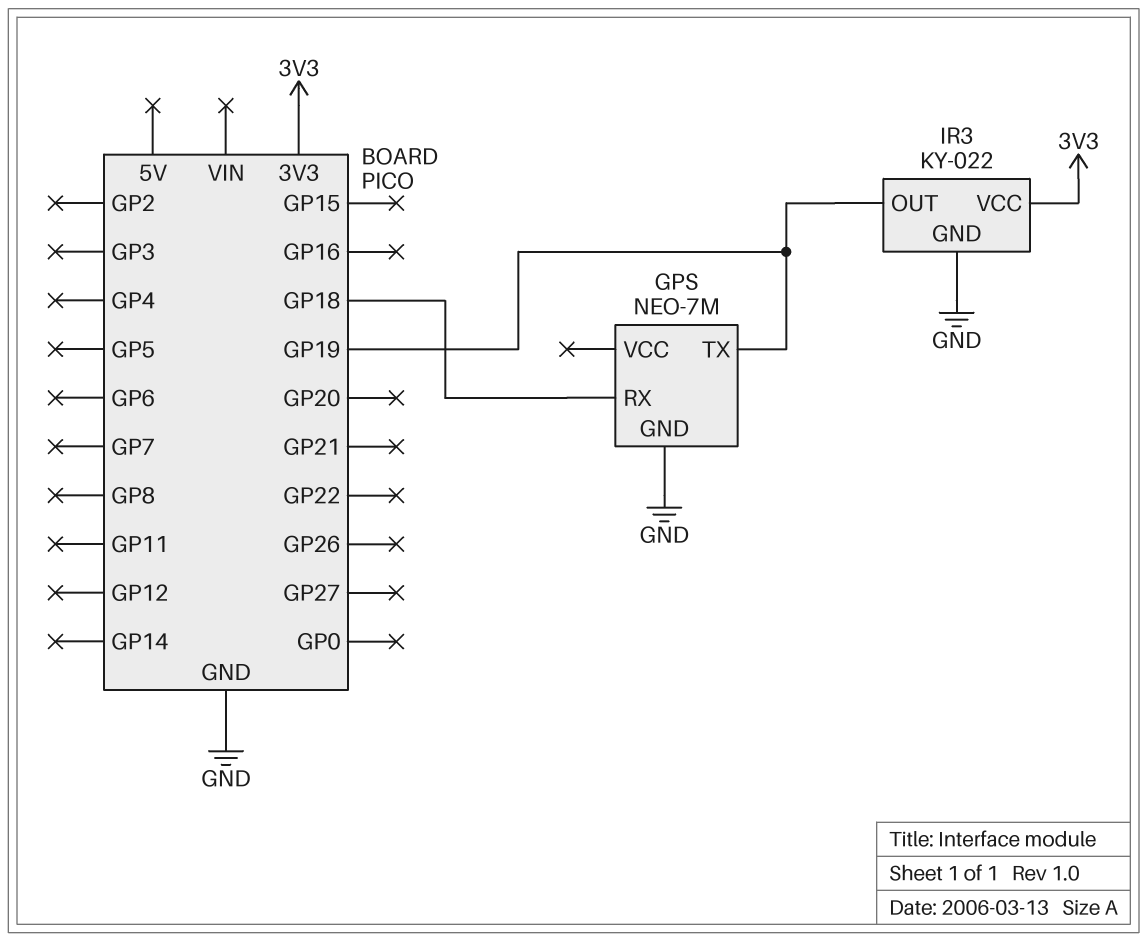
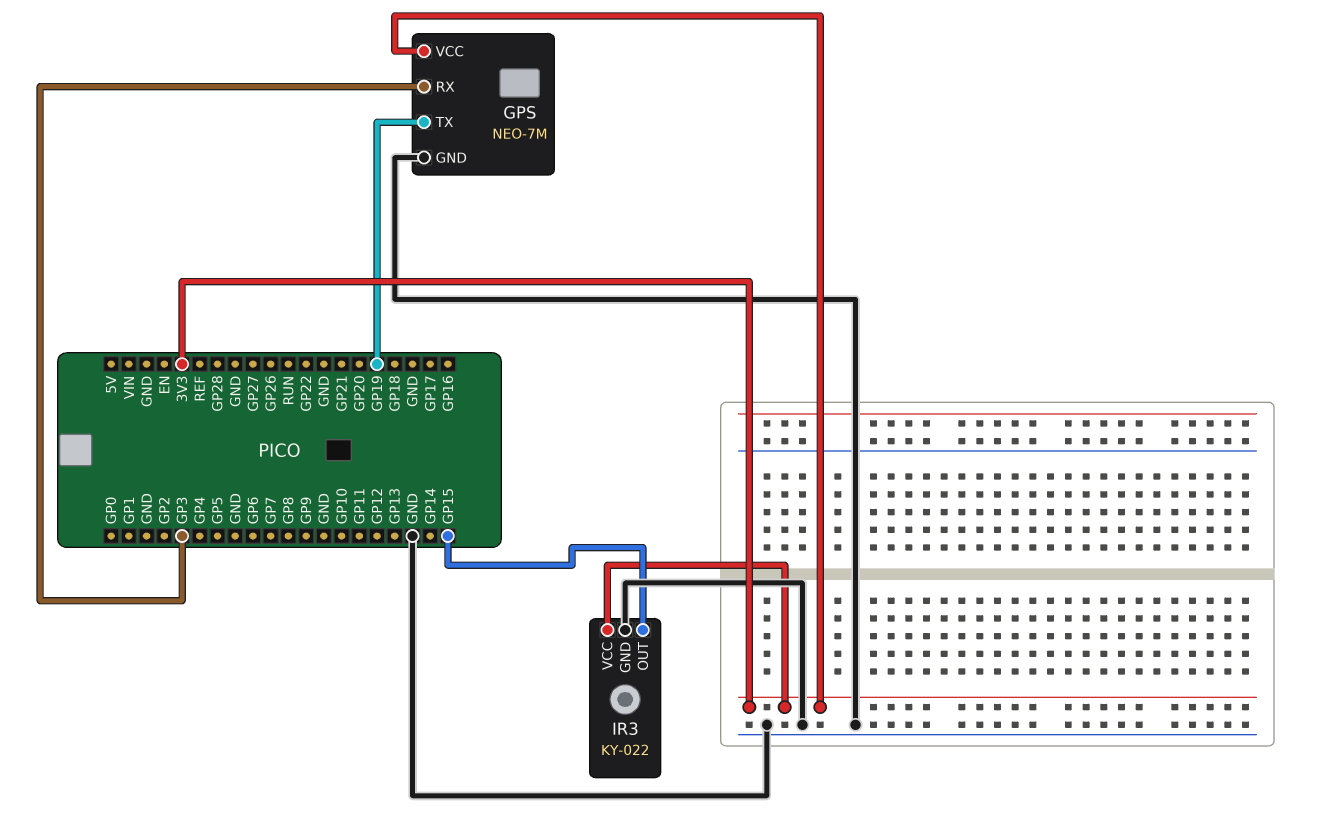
GPS pin RX: GP18 -> GP3
GPS pin VCC: none -> 3V3
IR3 pin OUT: GP19 -> GP15

